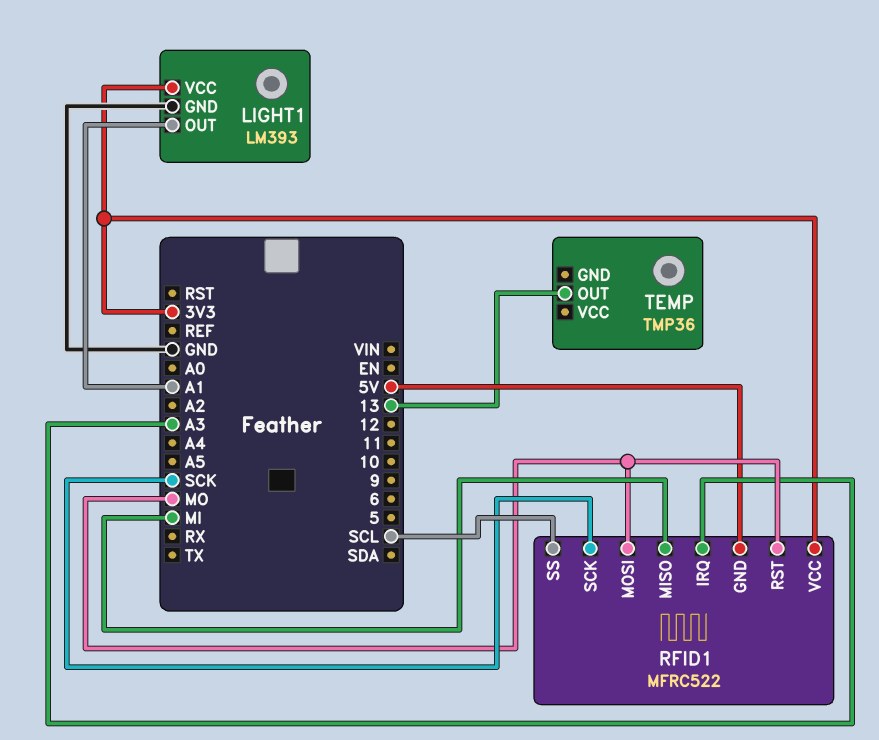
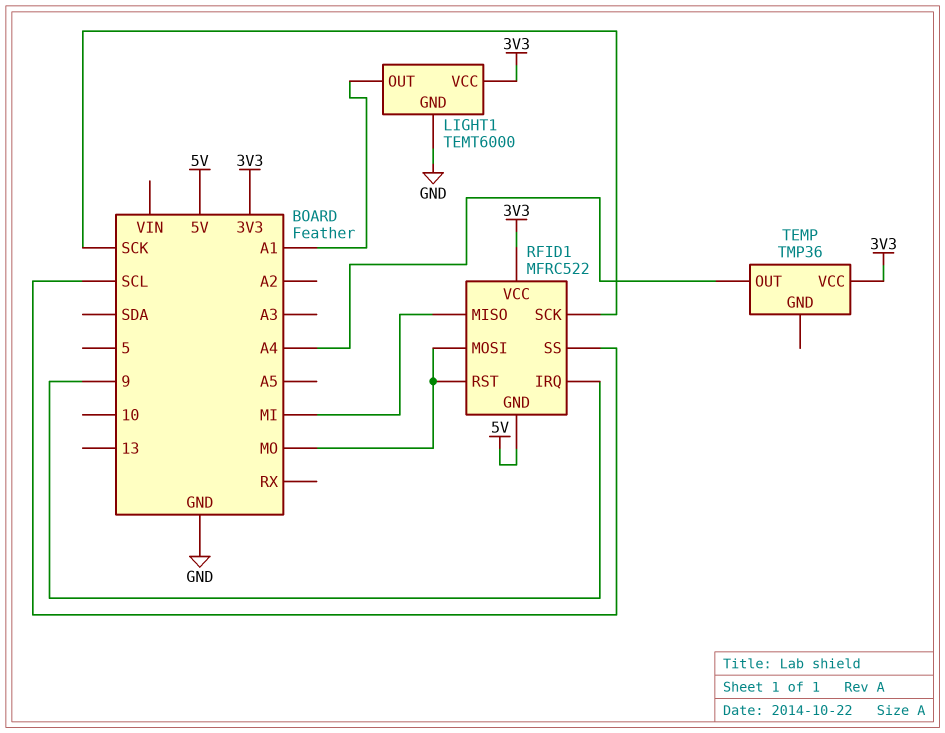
LIGHT1: LM393 -> TEMT6000
RFID1 pin IRQ: A3 -> 9
TEMP pin OUT: 13 -> A4
TEMP pin VCC: none -> 3V3

